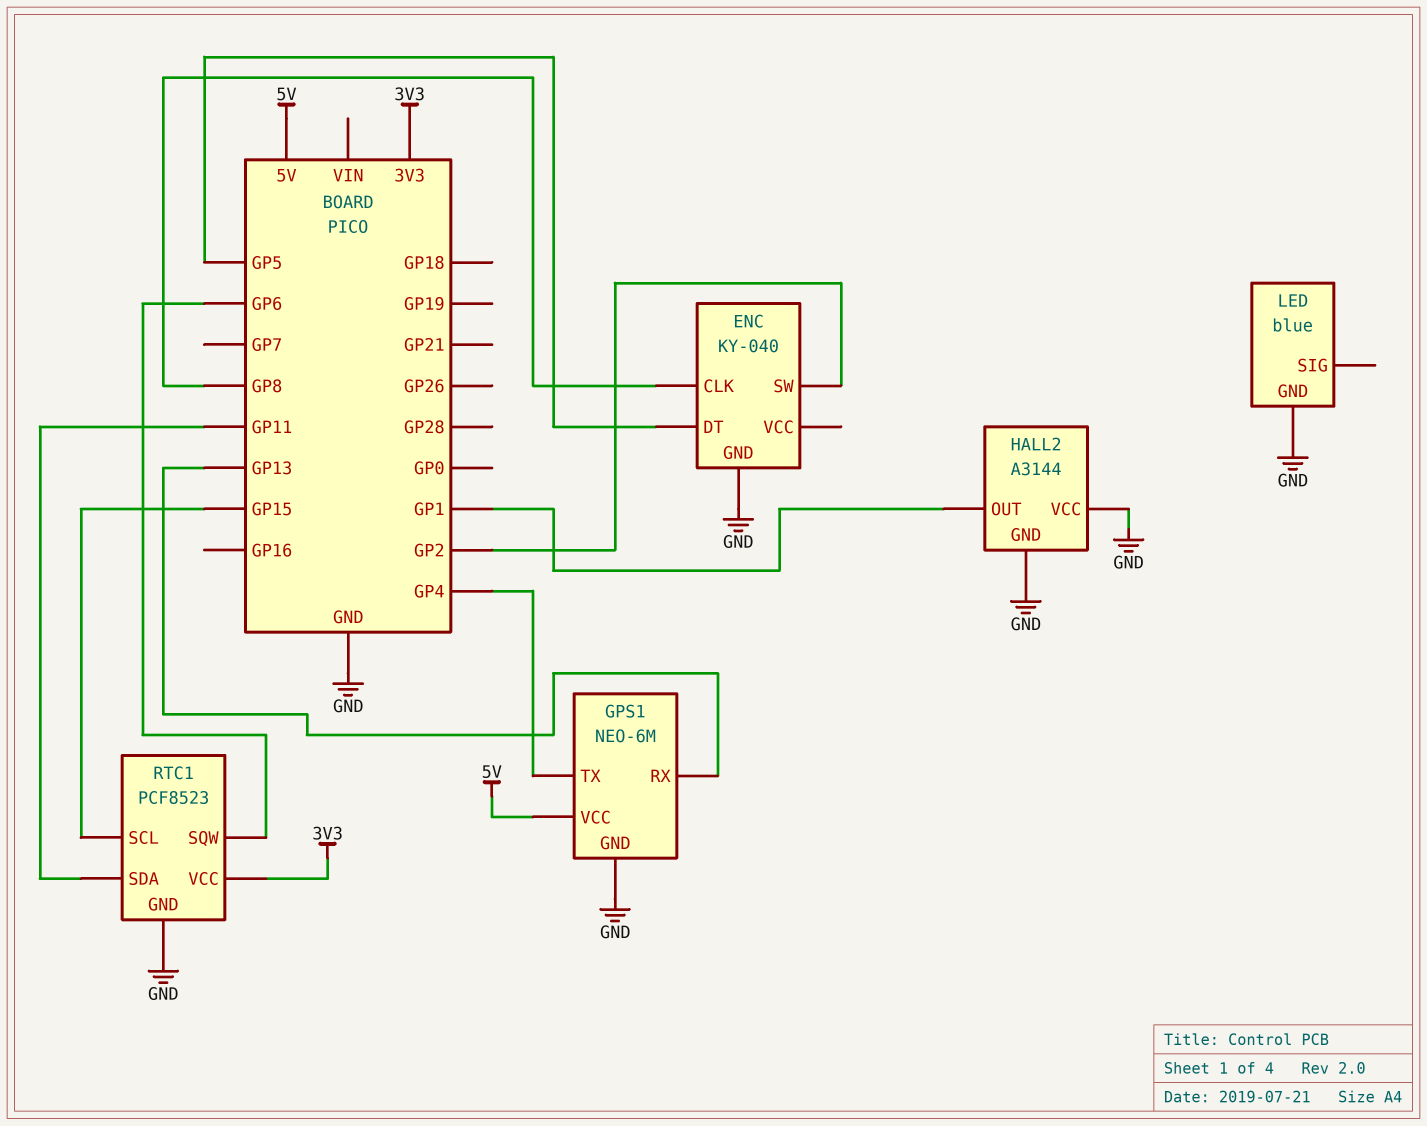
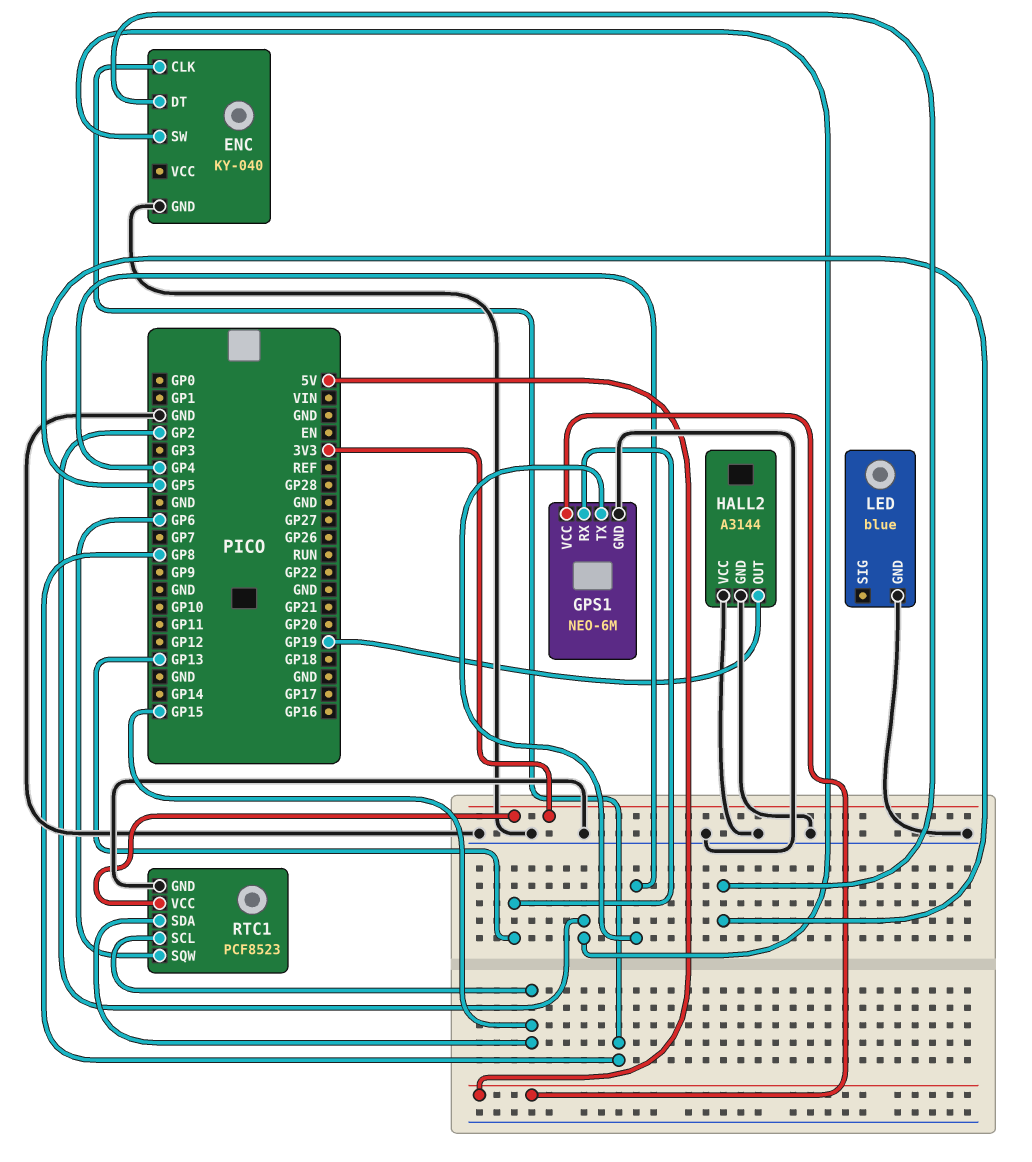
HALL2 pin OUT: GP1 -> GP19
RTC1 pin SDA: GP11 -> GP15

